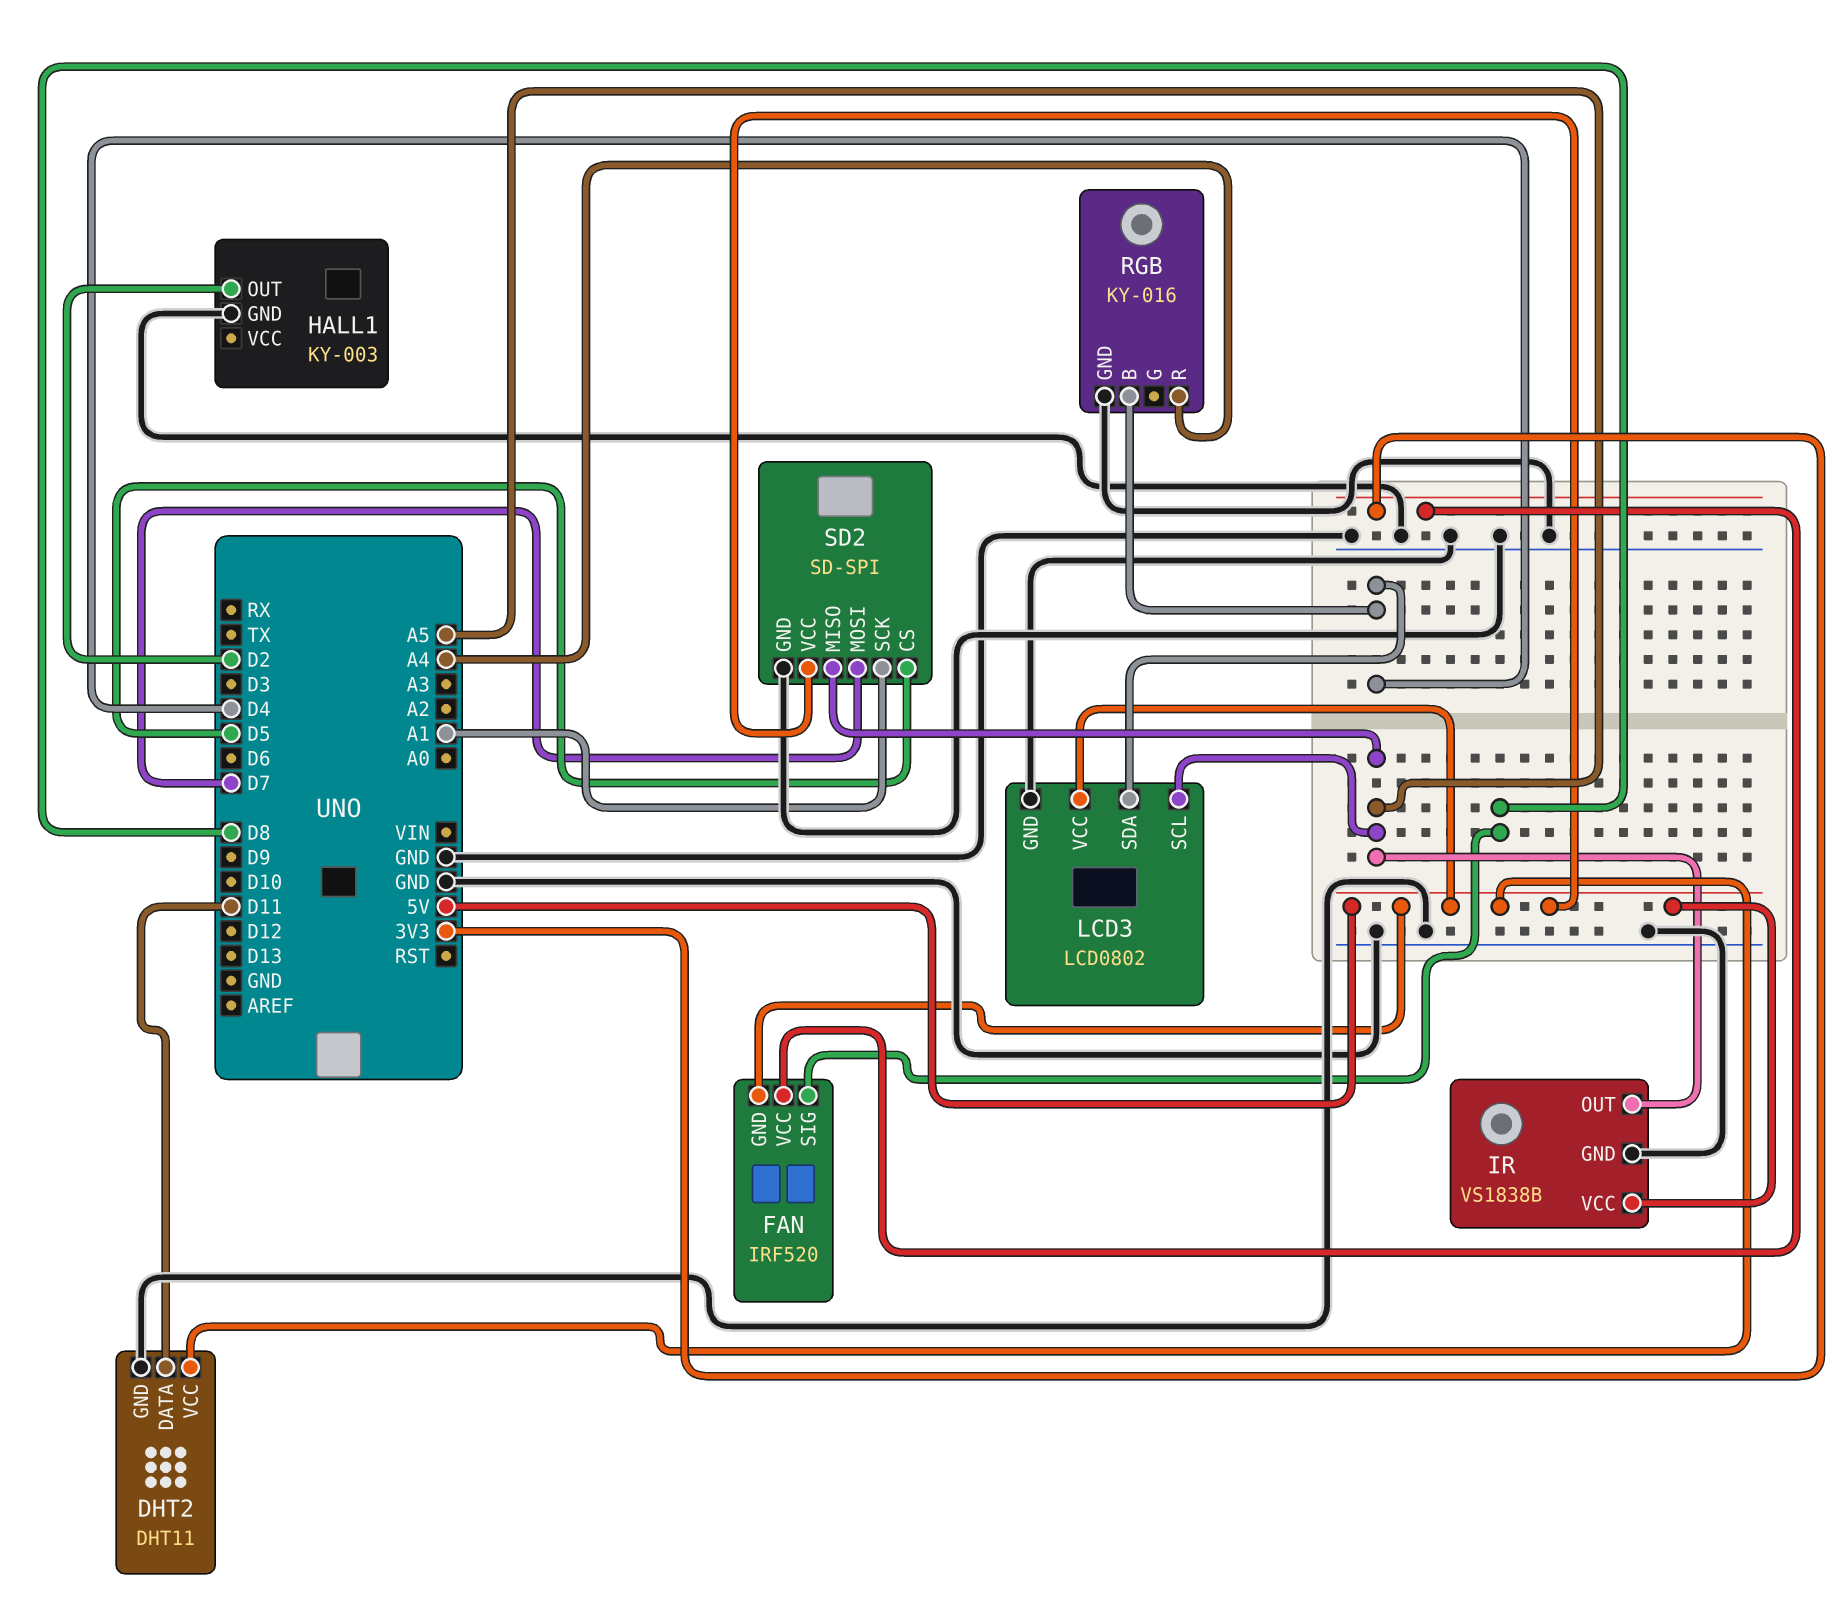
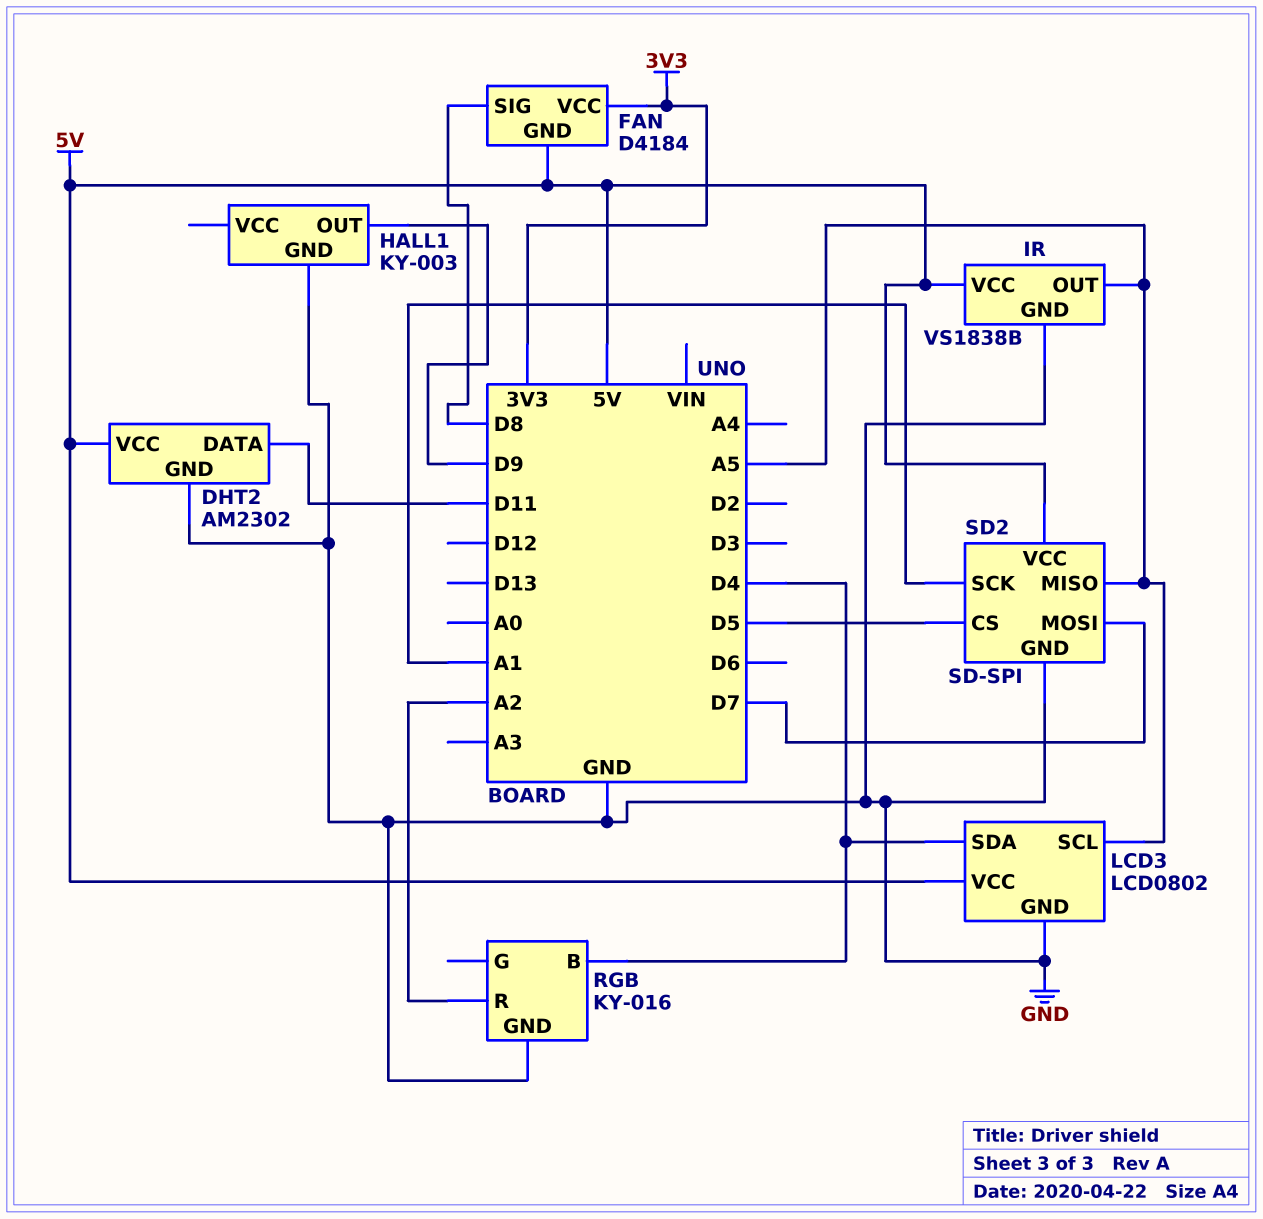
DHT2: DHT11 -> AM2302
FAN: IRF520 -> D4184
HALL1 pin OUT: D2 -> D9
RGB pin R: A4 -> A2

